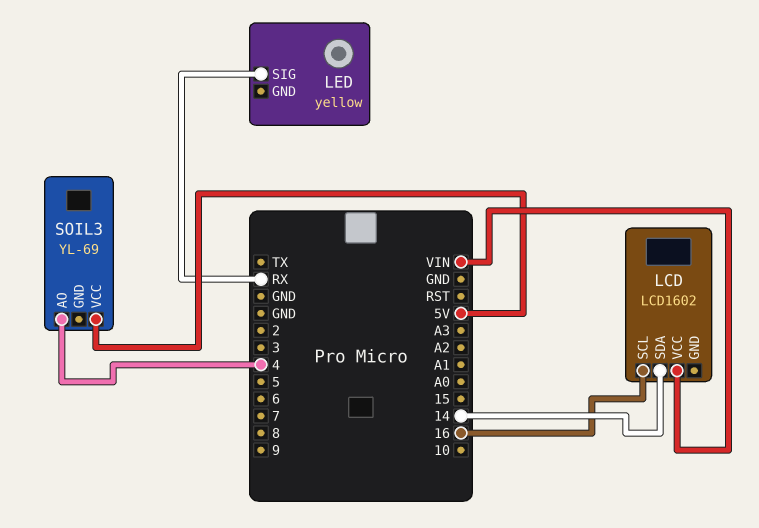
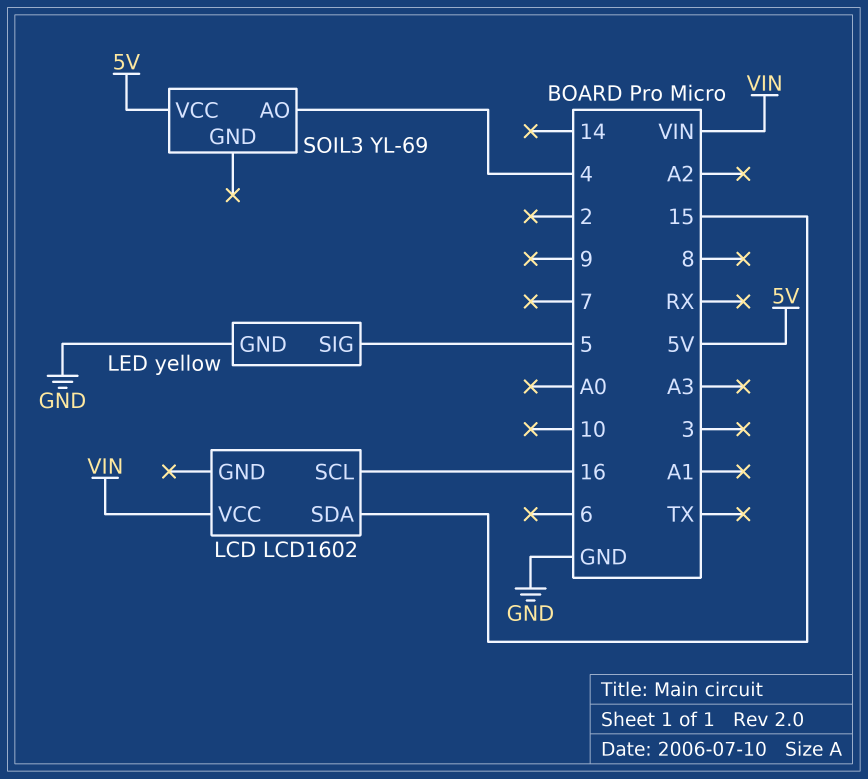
LCD pin SDA: 14 -> 15
LED pin GND: none -> GND
LED pin SIG: RX -> 5

